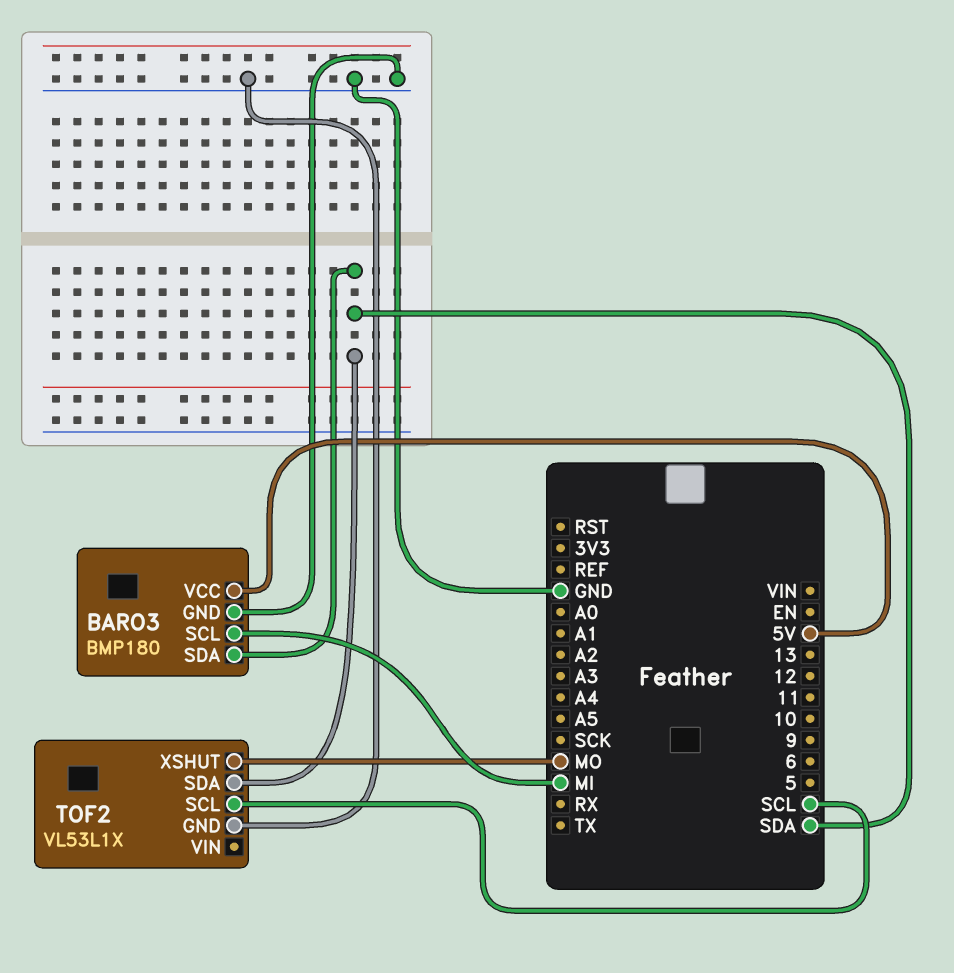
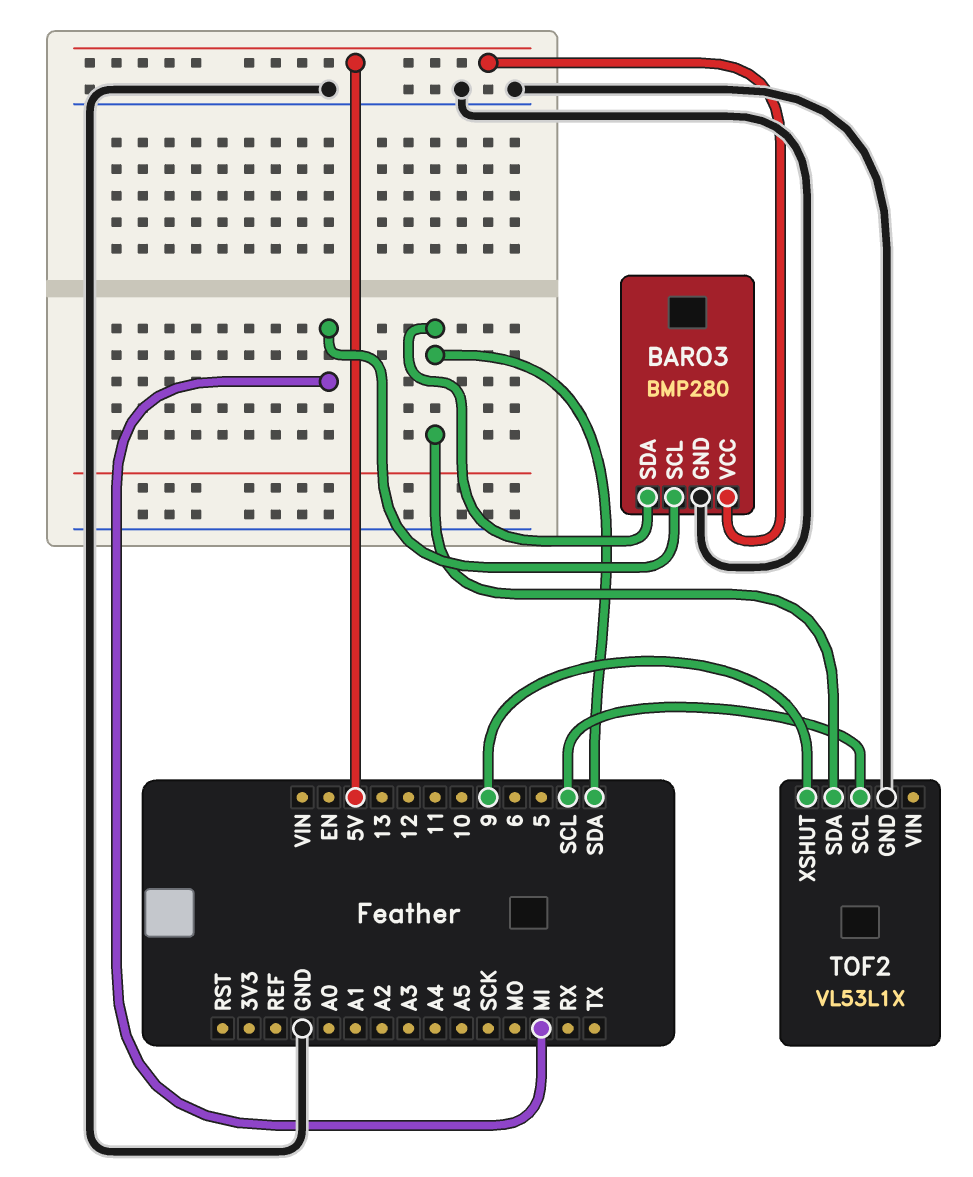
BARO3: BMP180 -> BMP280
TOF2 pin XSHUT: MO -> 9

